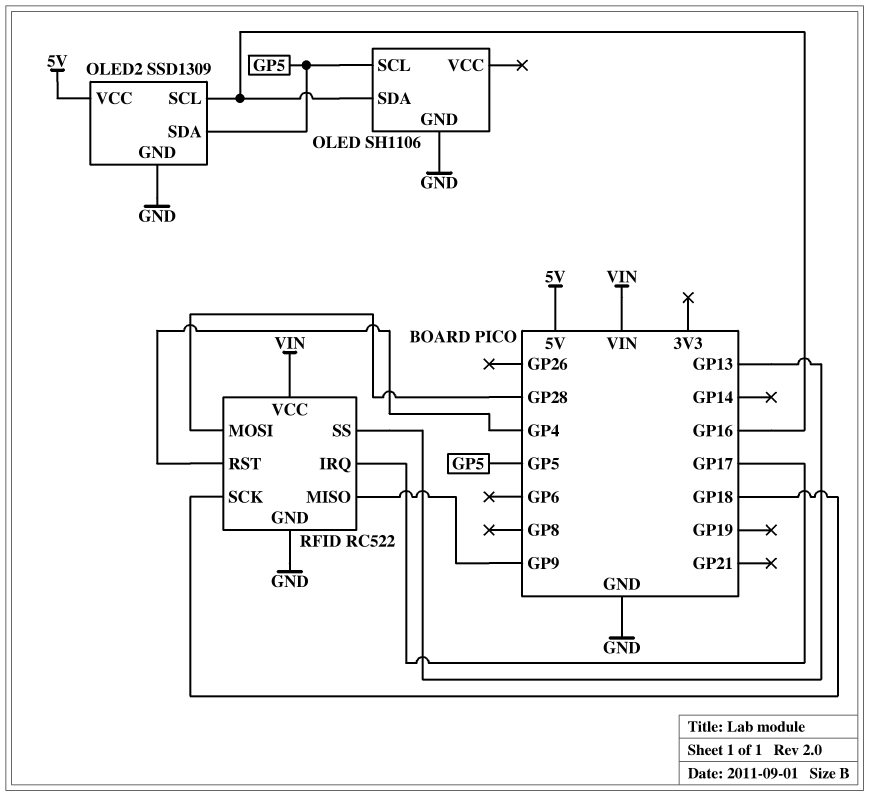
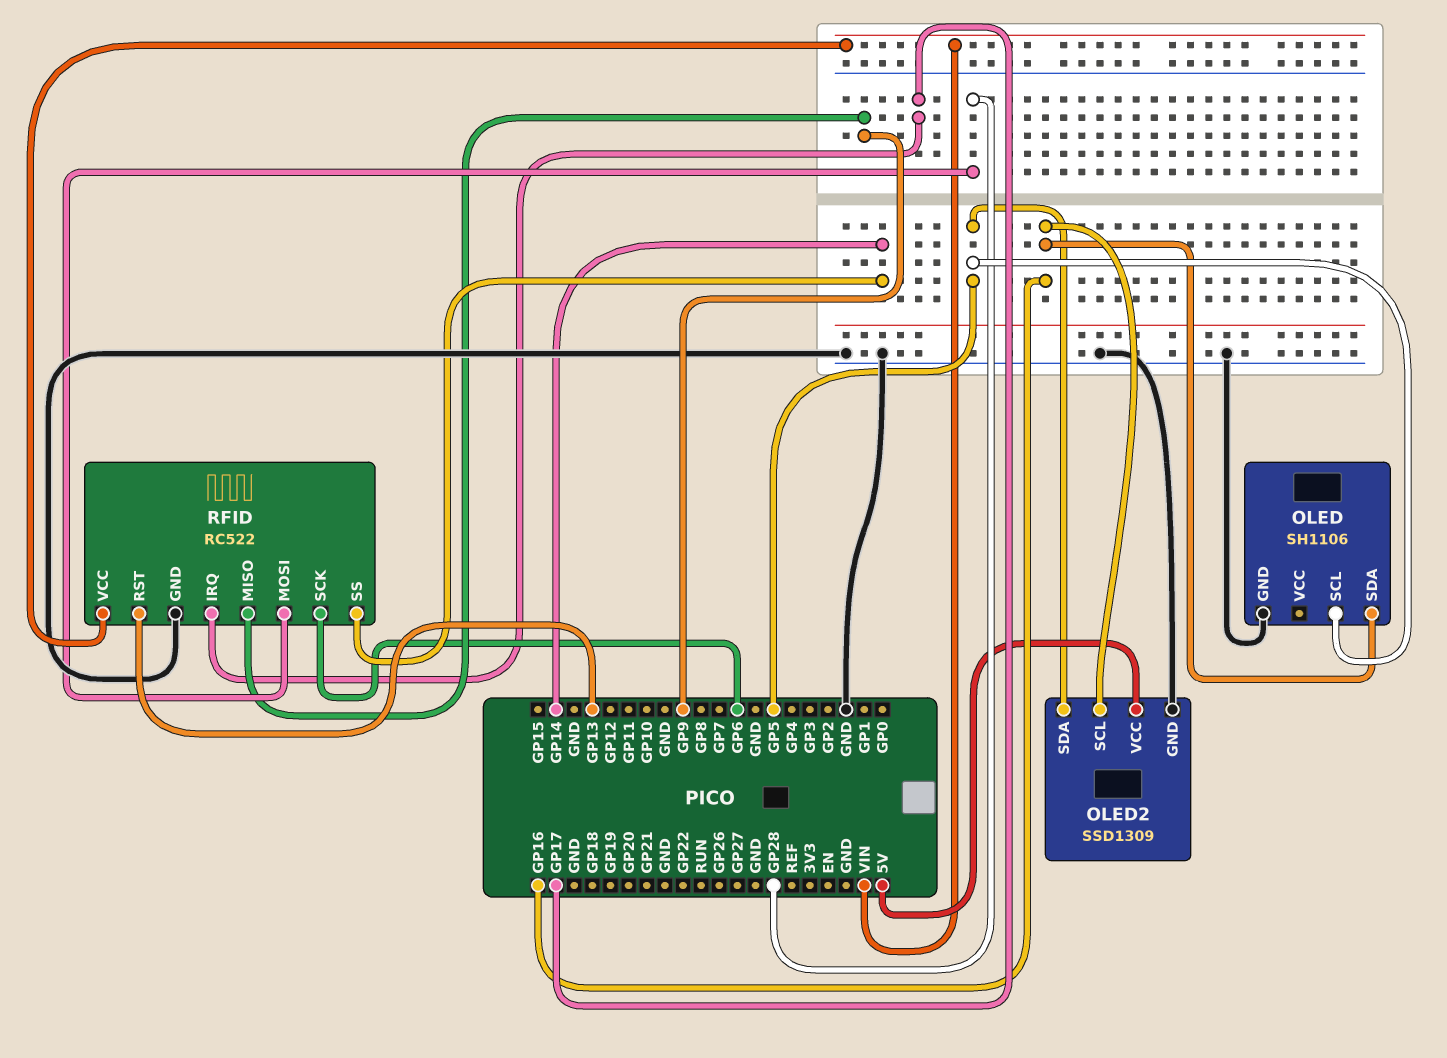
RFID pin RST: GP4 -> GP13
RFID pin SCK: GP18 -> GP6
RFID pin SS: GP13 -> GP14

